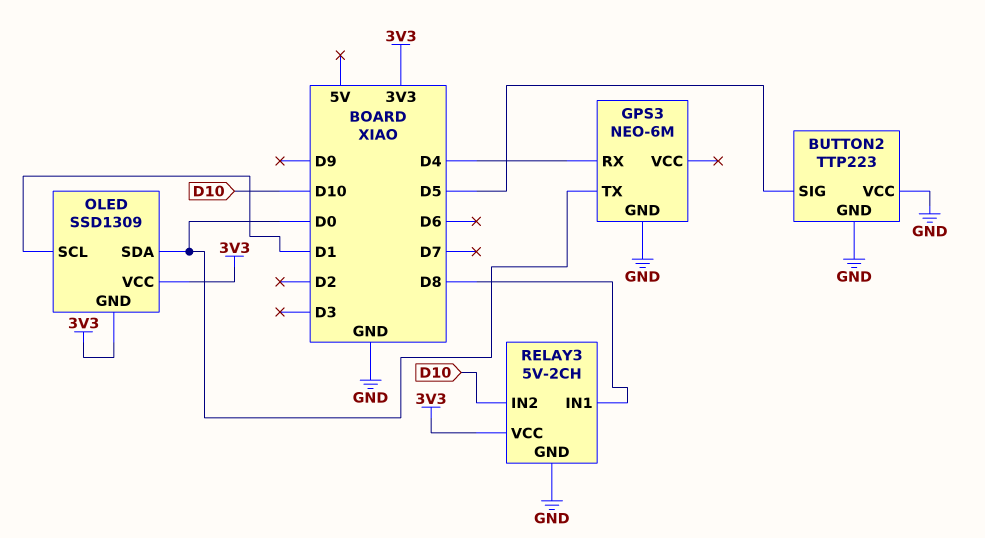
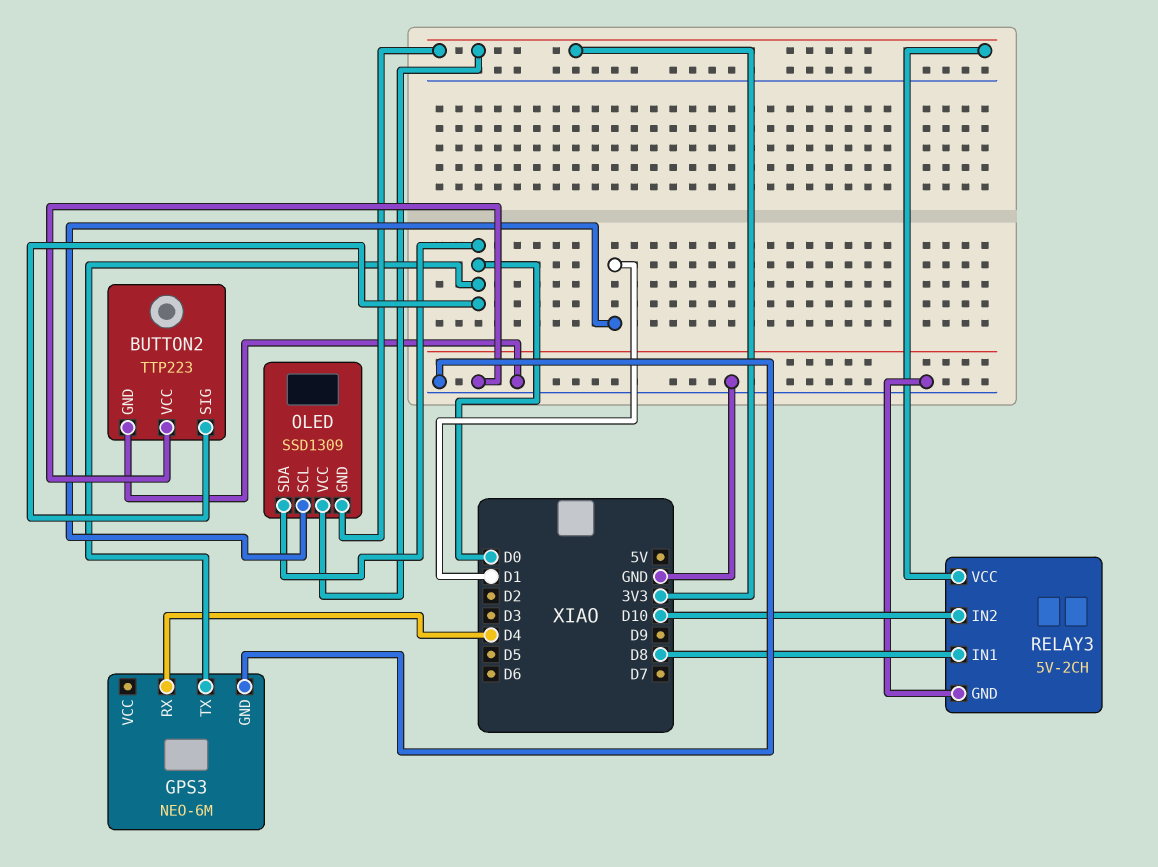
BUTTON2 pin SIG: D5 -> D0

